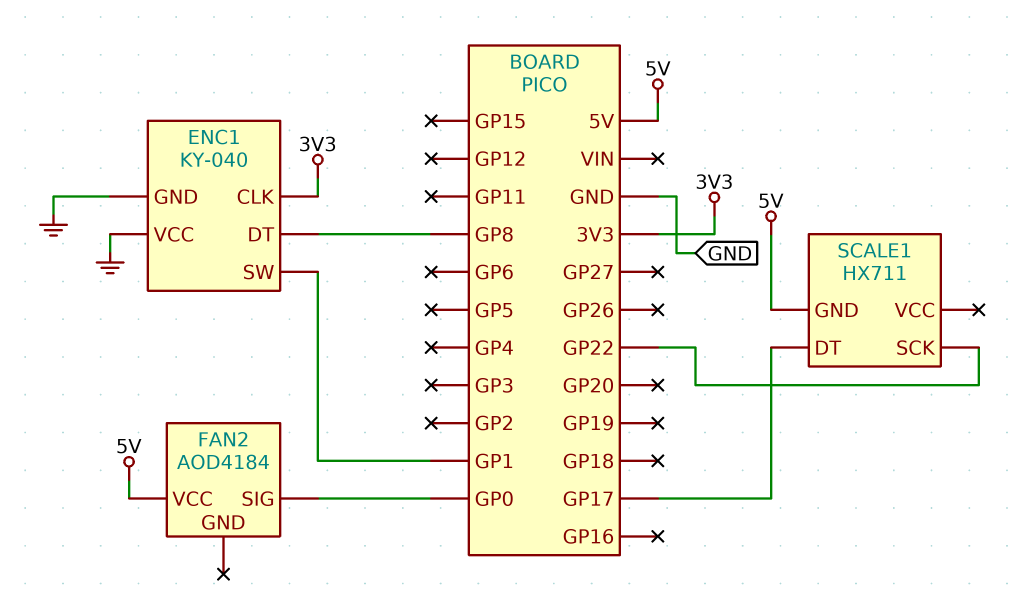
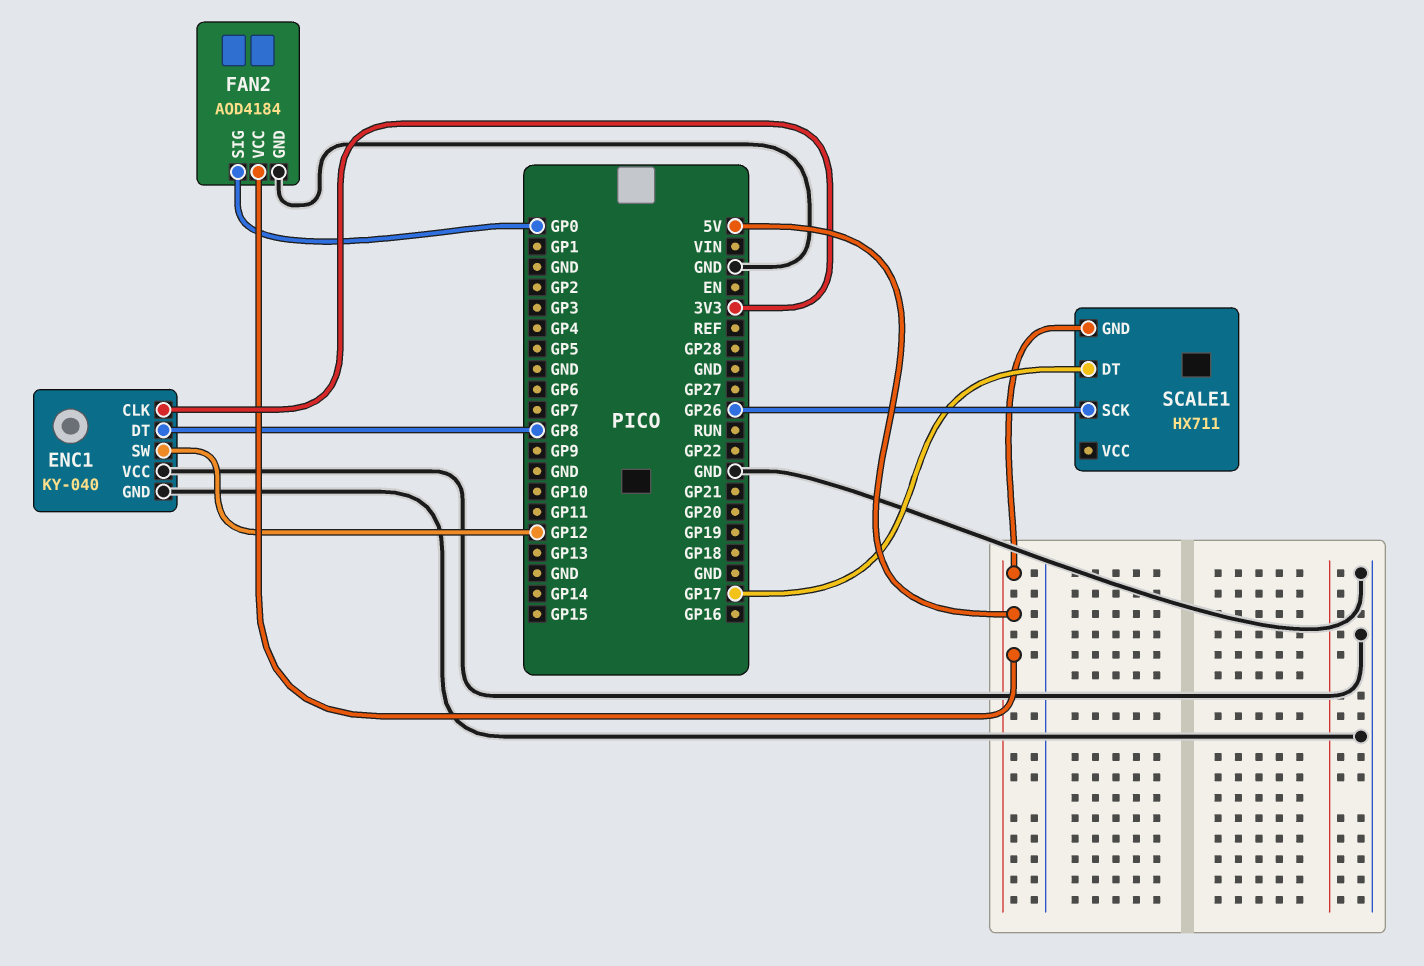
ENC1 pin SW: GP1 -> GP12
FAN2 pin GND: none -> GND
SCALE1 pin SCK: GP22 -> GP26

